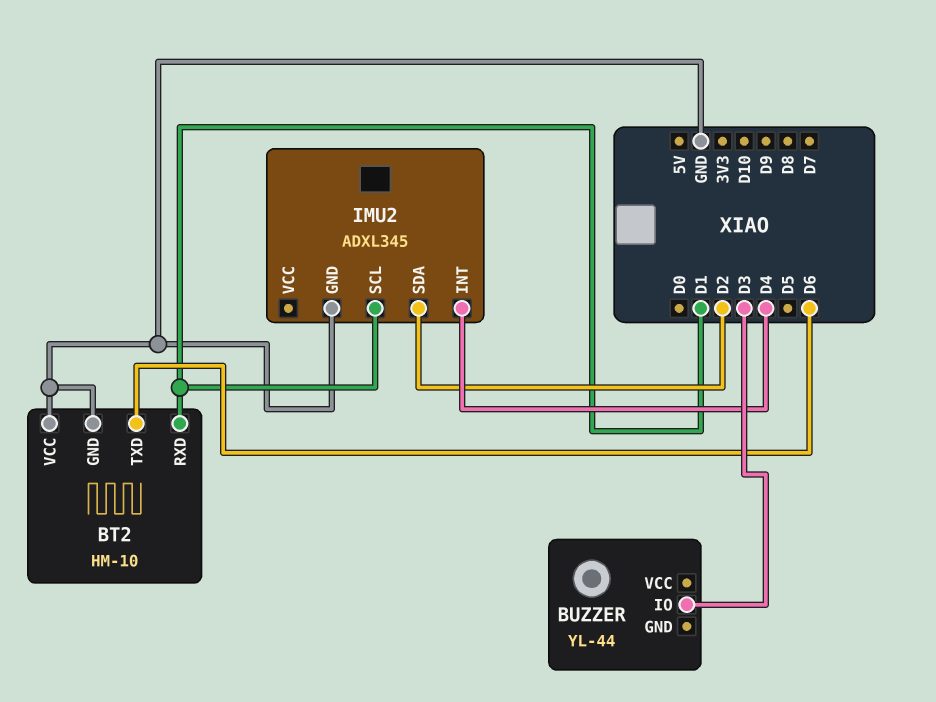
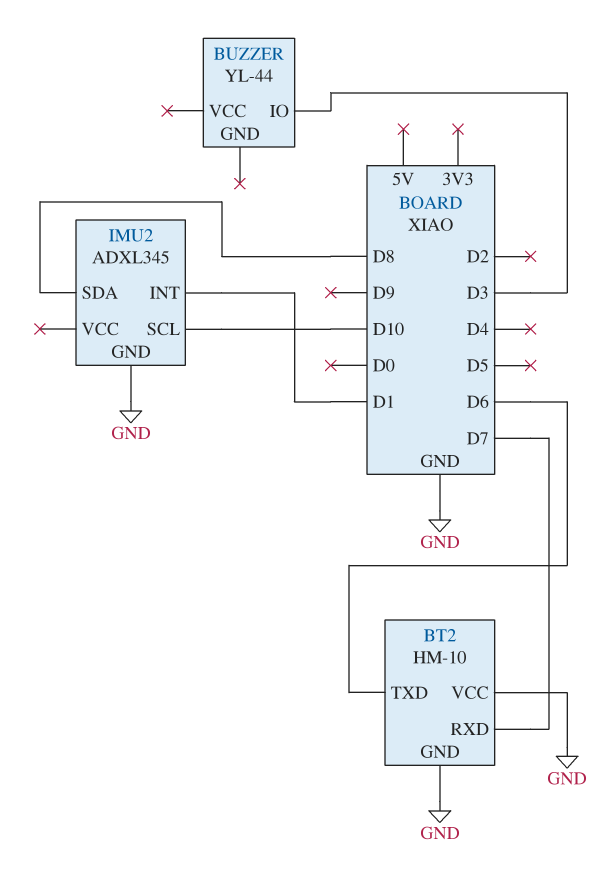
BT2 pin RXD: D1 -> D7
IMU2 pin INT: D4 -> D1
IMU2 pin SCL: D1 -> D10
IMU2 pin SDA: D2 -> D8

